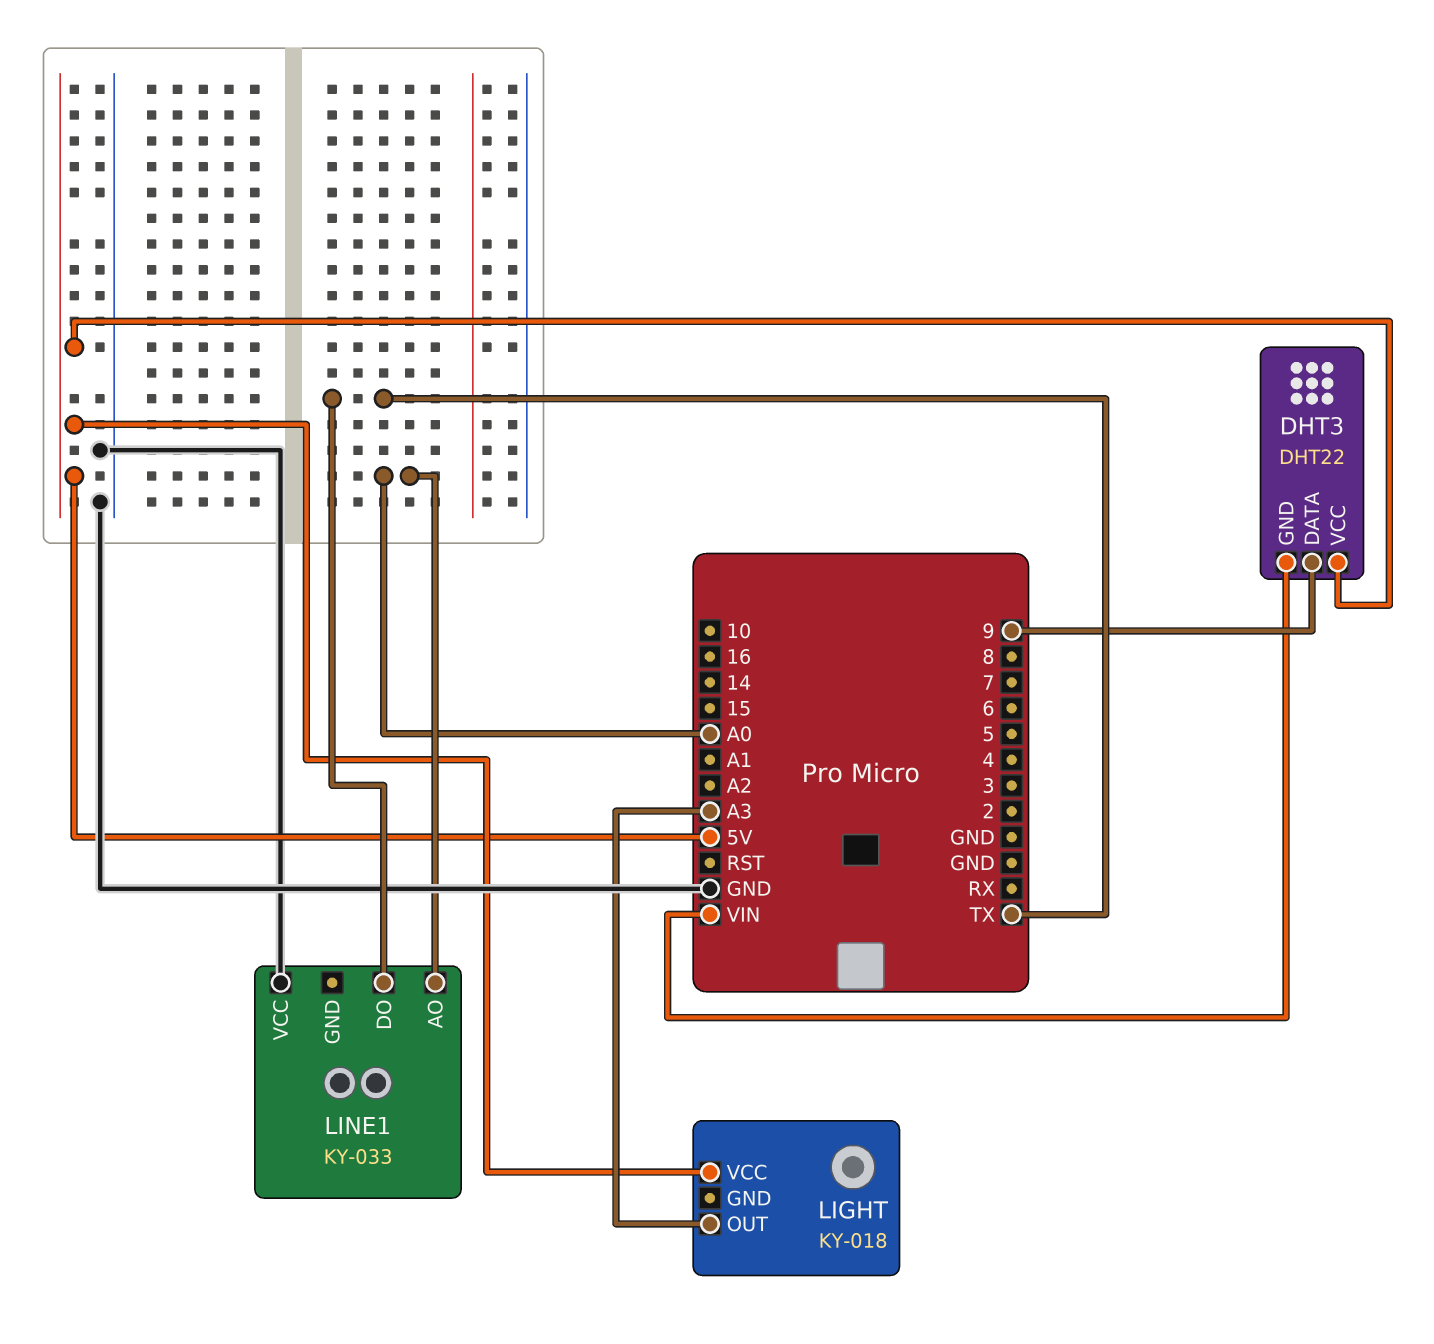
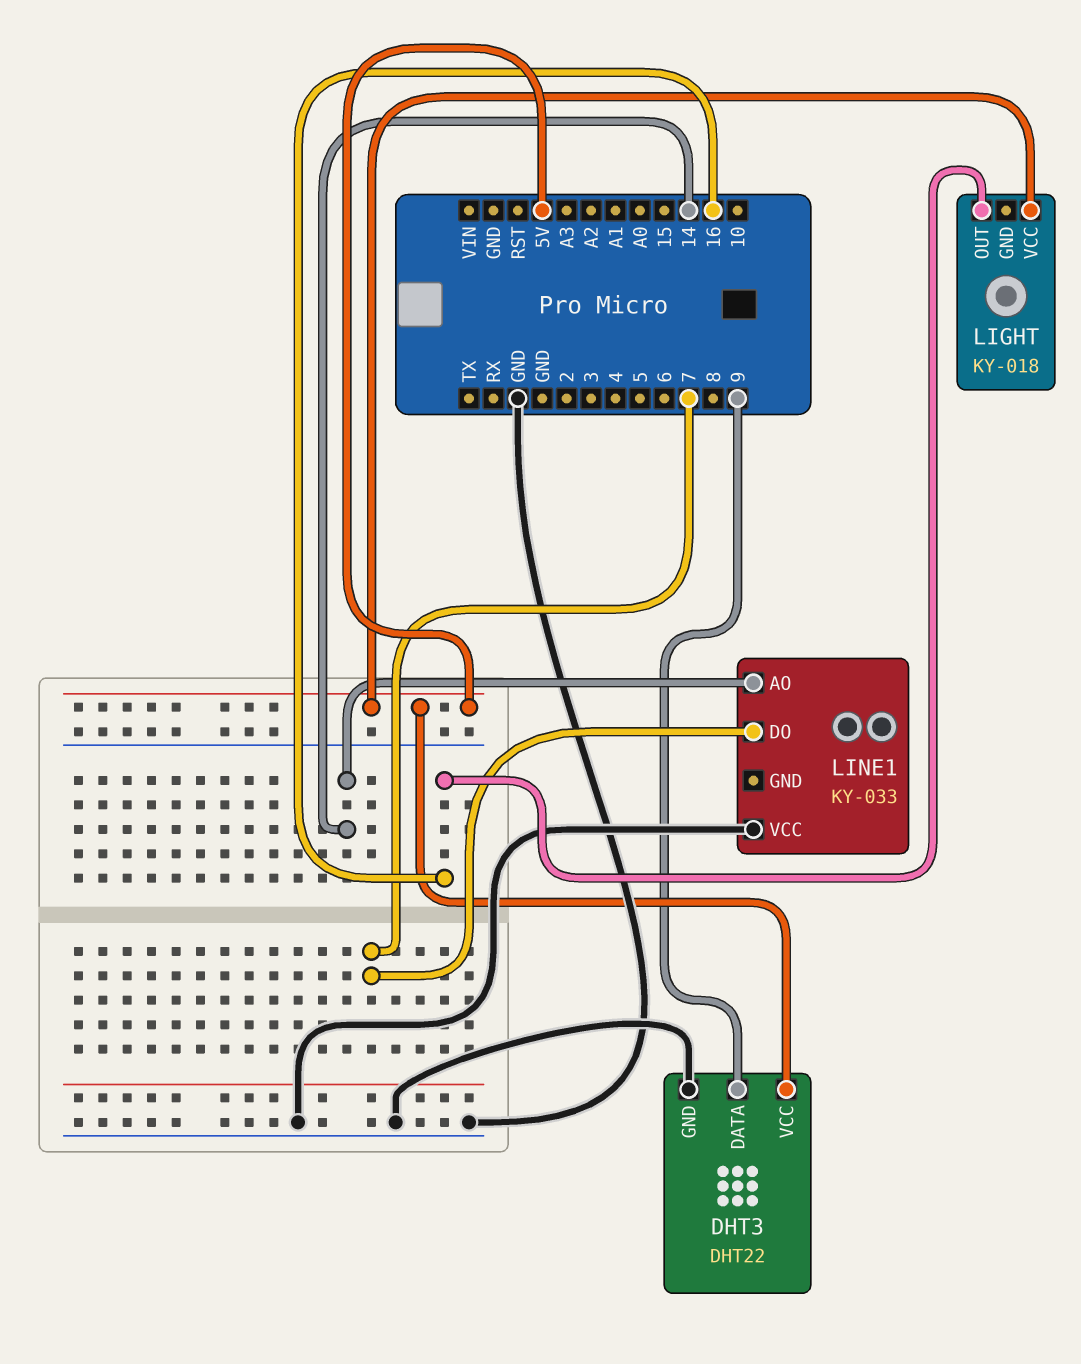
DHT3 pin GND: VIN -> GND
LIGHT pin OUT: A3 -> 16
LINE1 pin AO: A0 -> 14
LINE1 pin DO: TX -> 7

